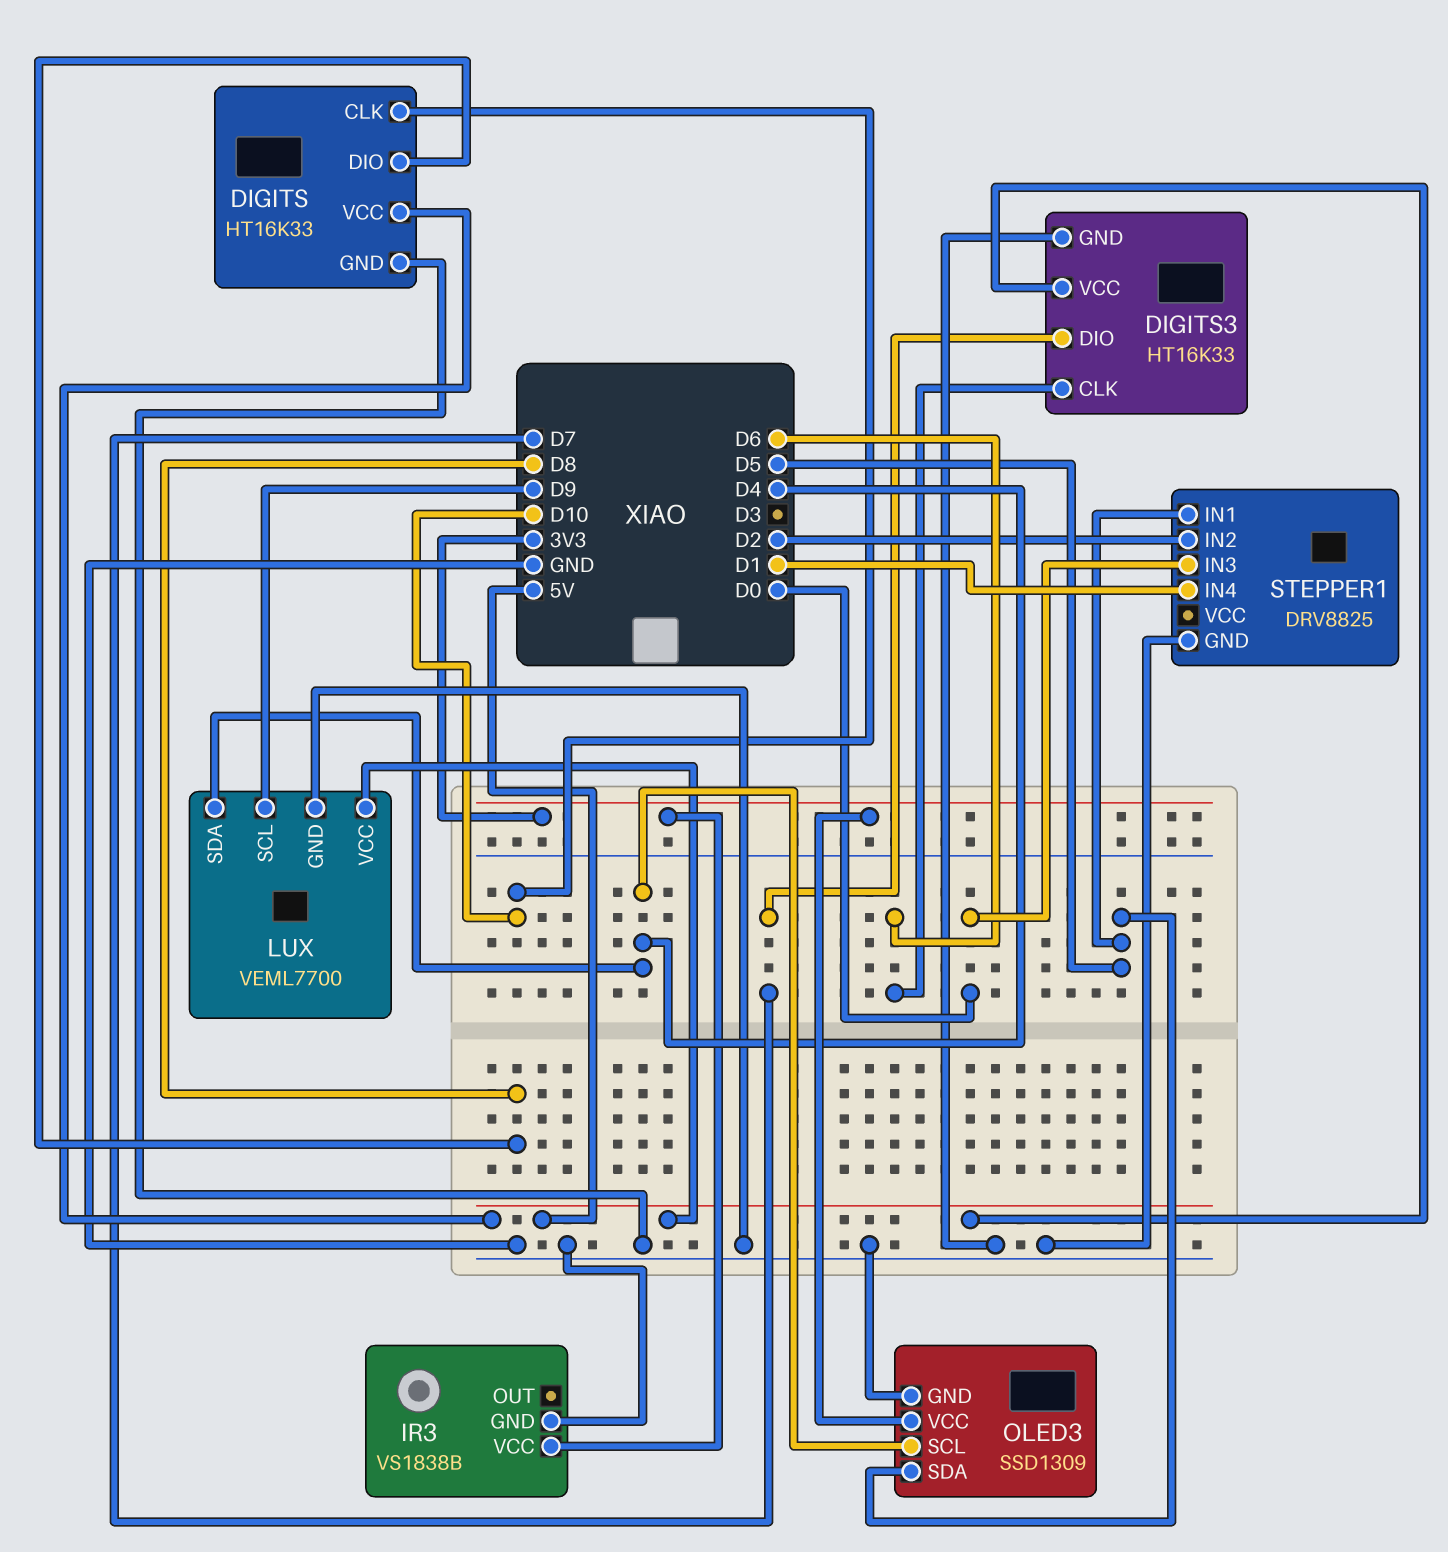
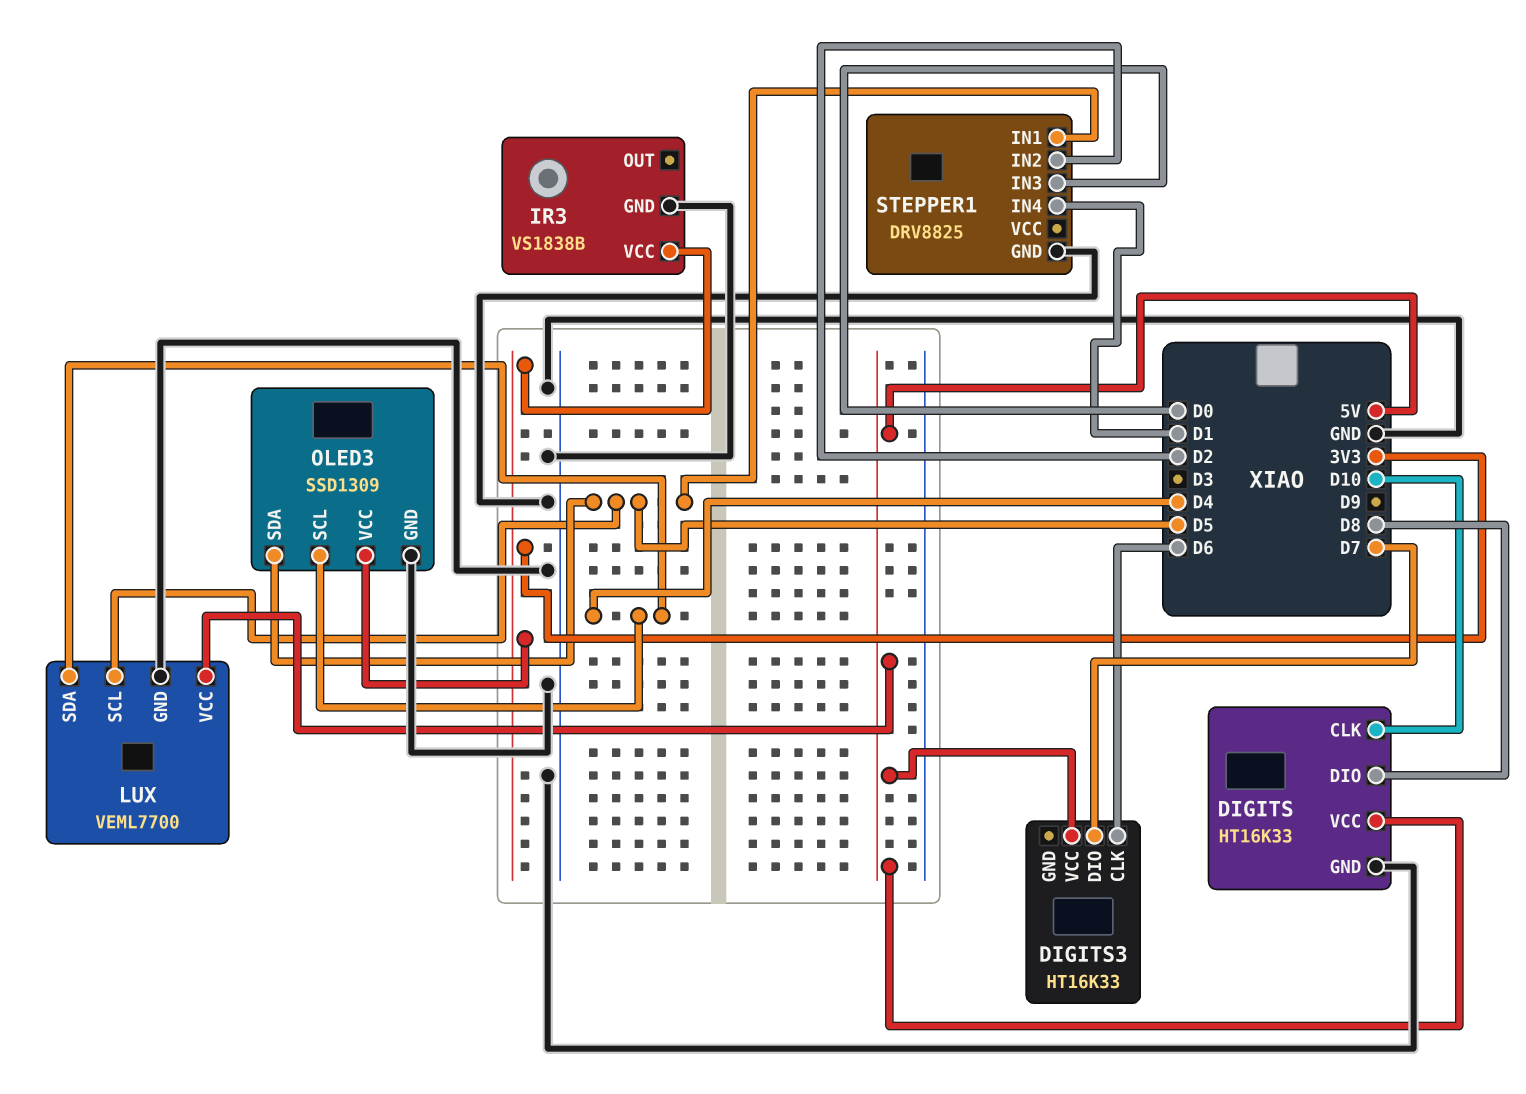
DIGITS3 pin GND: GND -> none
LUX pin SCL: D9 -> D5

